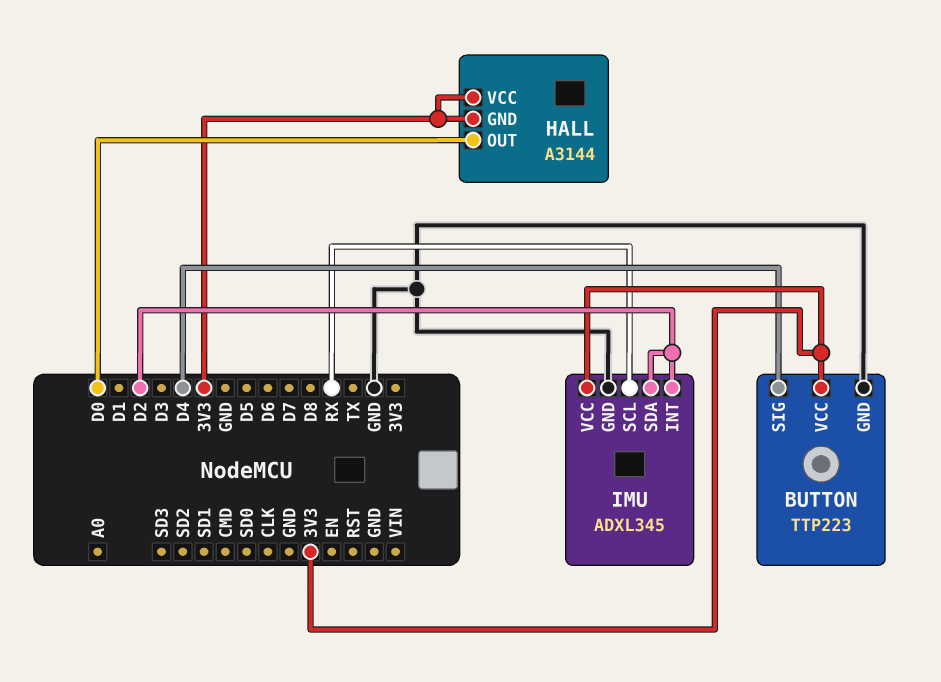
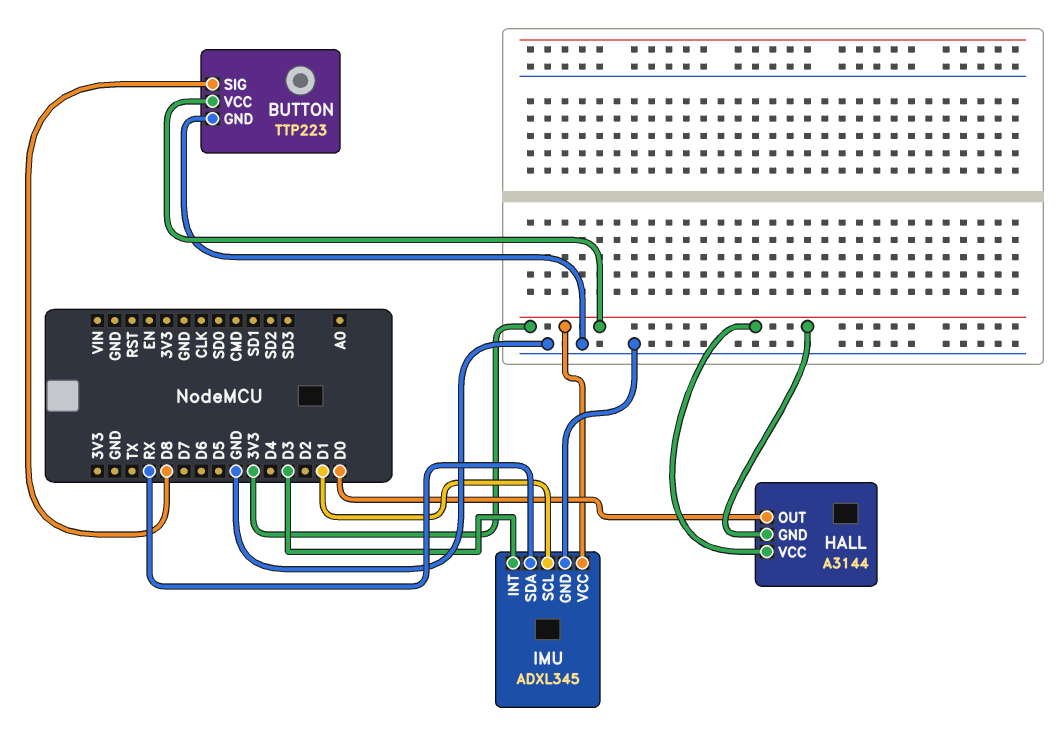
BUTTON pin SIG: D4 -> D8
IMU pin INT: D2 -> D3
IMU pin SCL: RX -> D1
IMU pin SDA: D2 -> RX

